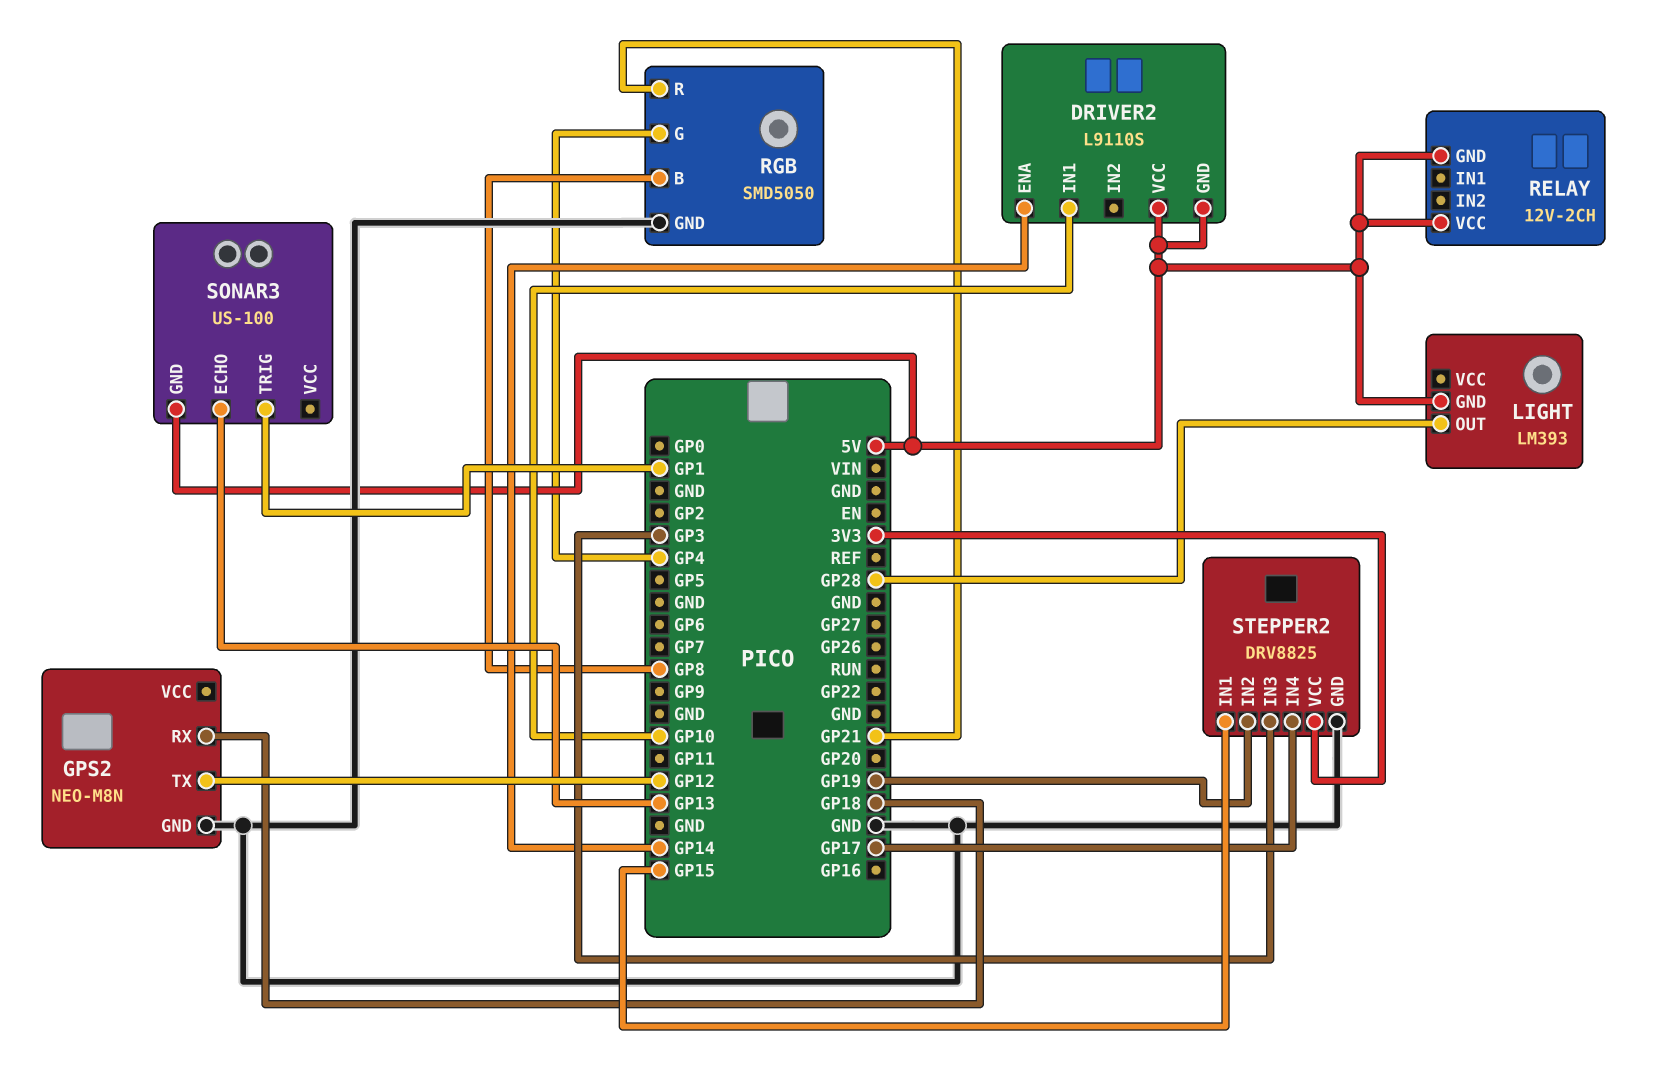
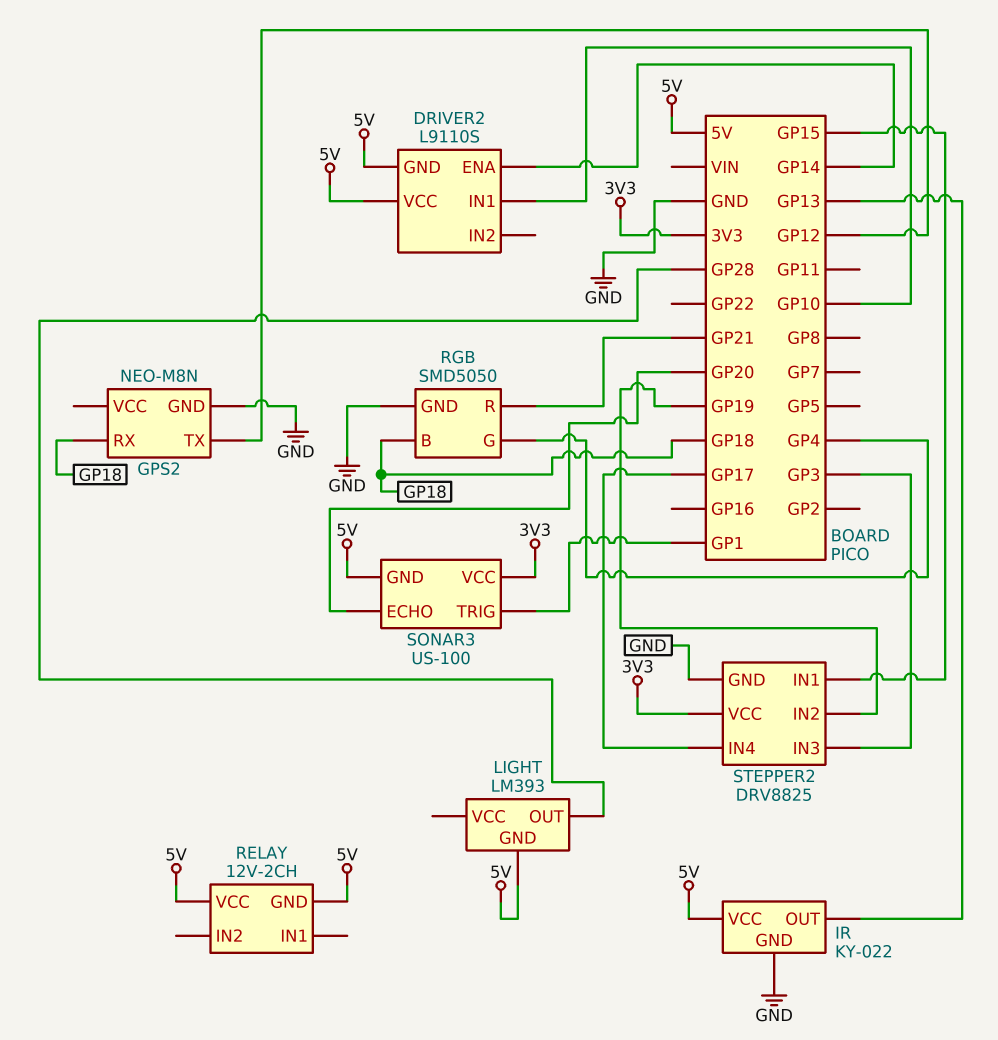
IR: none -> KY-022
IR pin GND: none -> GND
IR pin OUT: none -> GP13
IR pin VCC: none -> 5V
RGB pin B: GP8 -> GP18
SONAR3 pin ECHO: GP13 -> GP20
SONAR3 pin VCC: none -> 3V3

